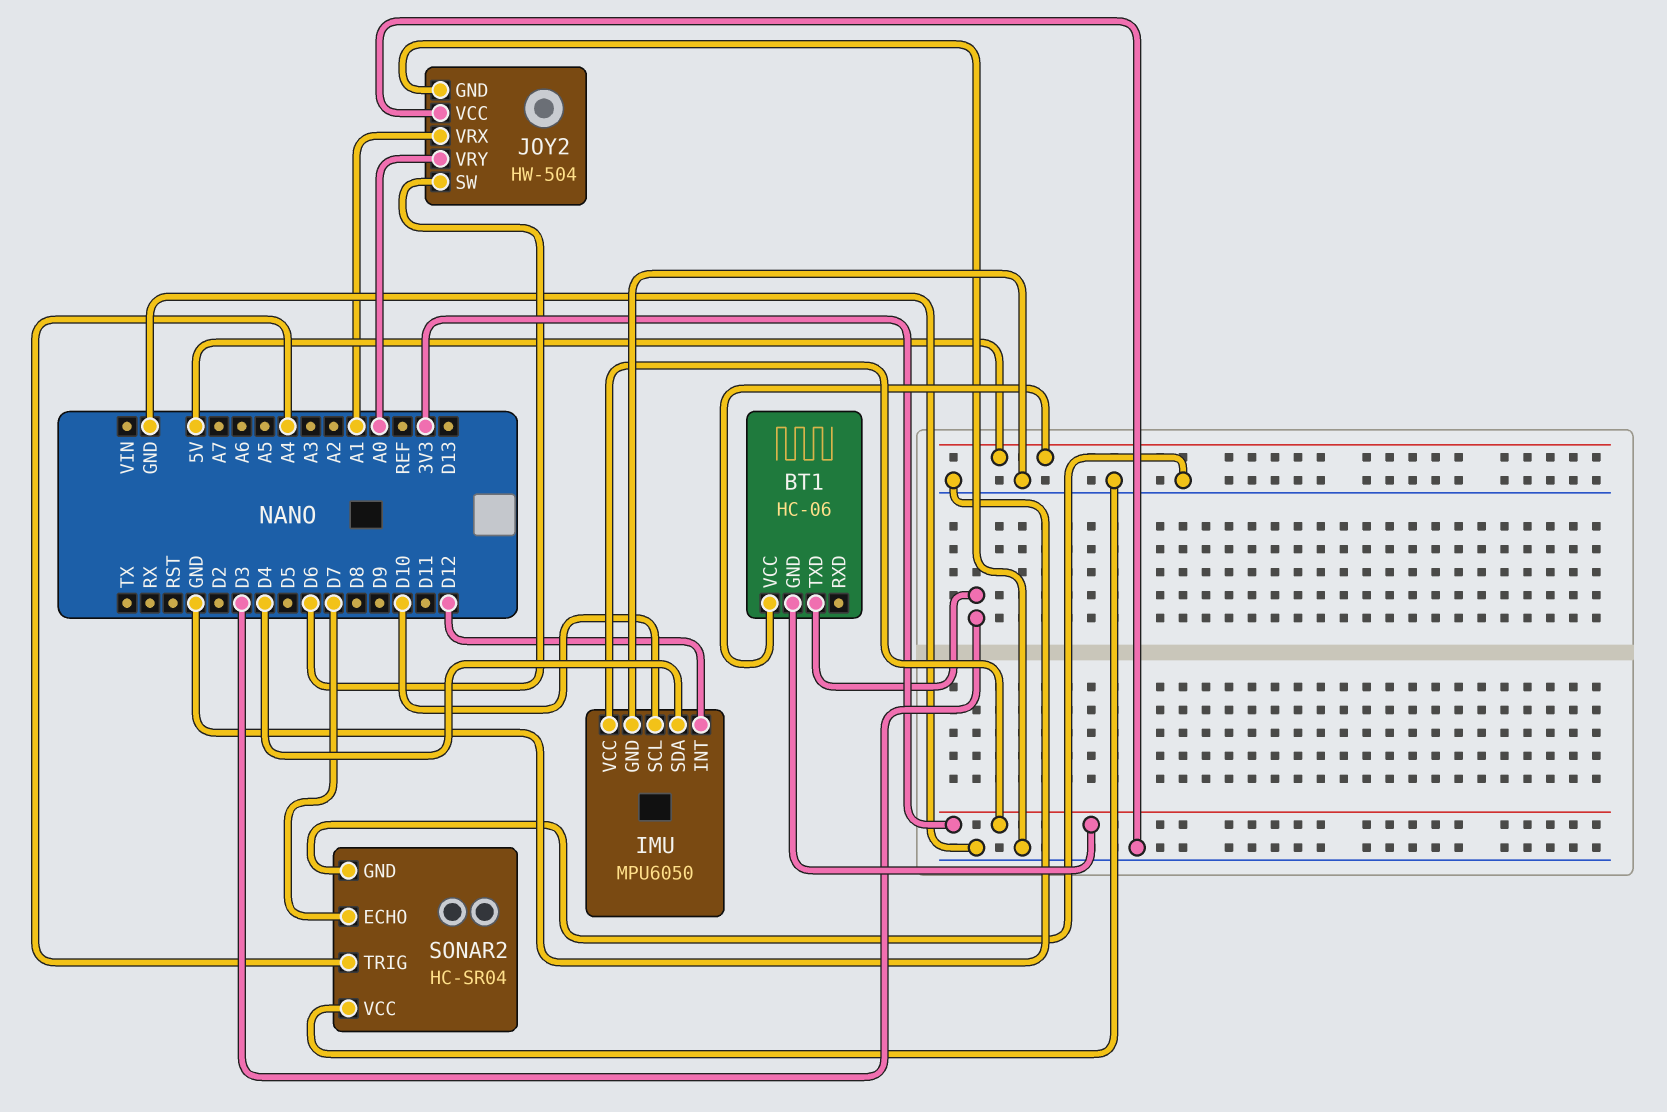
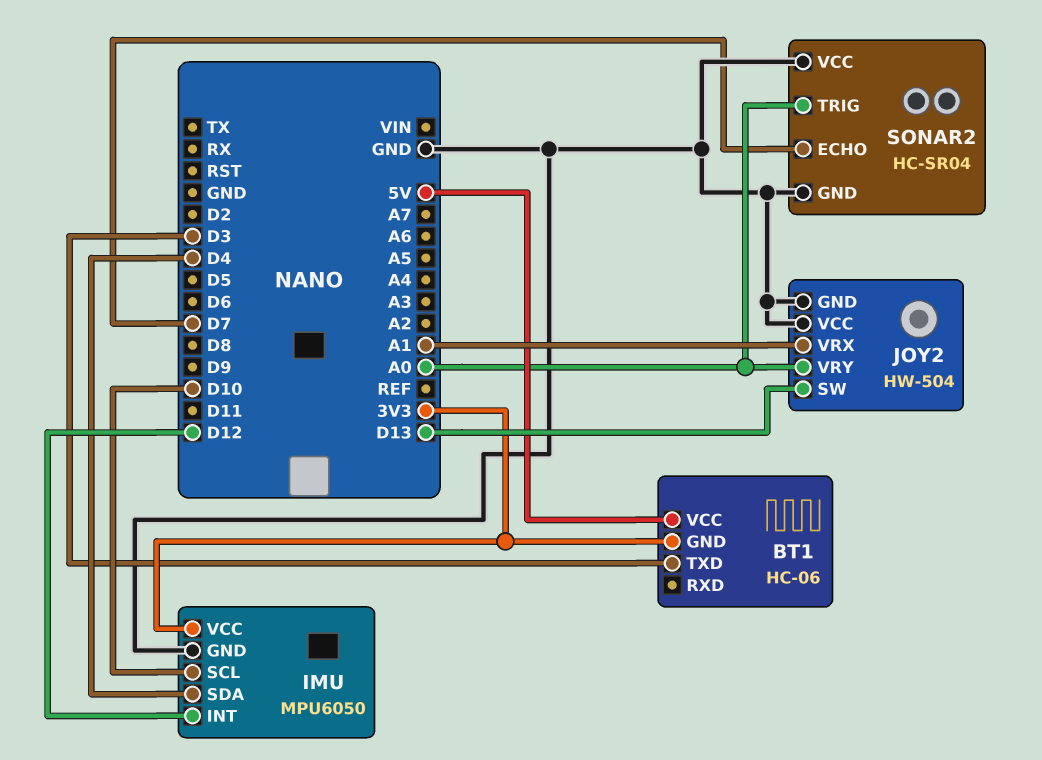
JOY2 pin SW: D6 -> D13
SONAR2 pin TRIG: A4 -> A0

